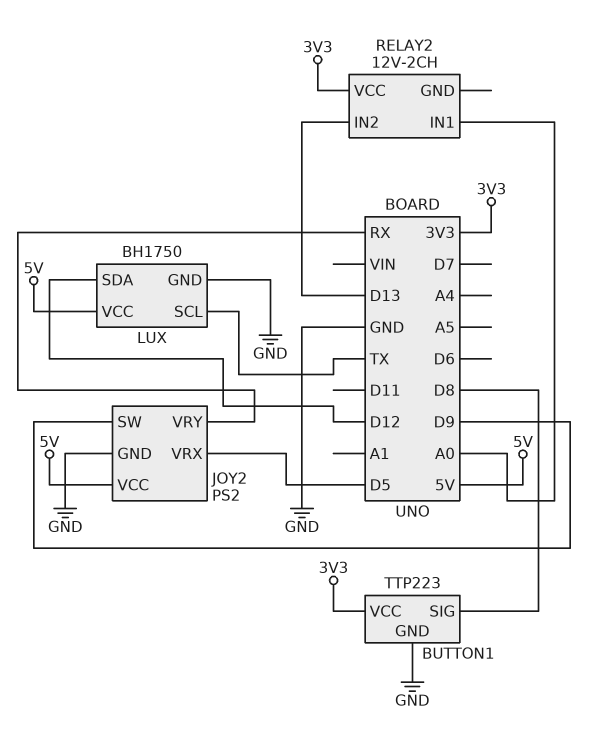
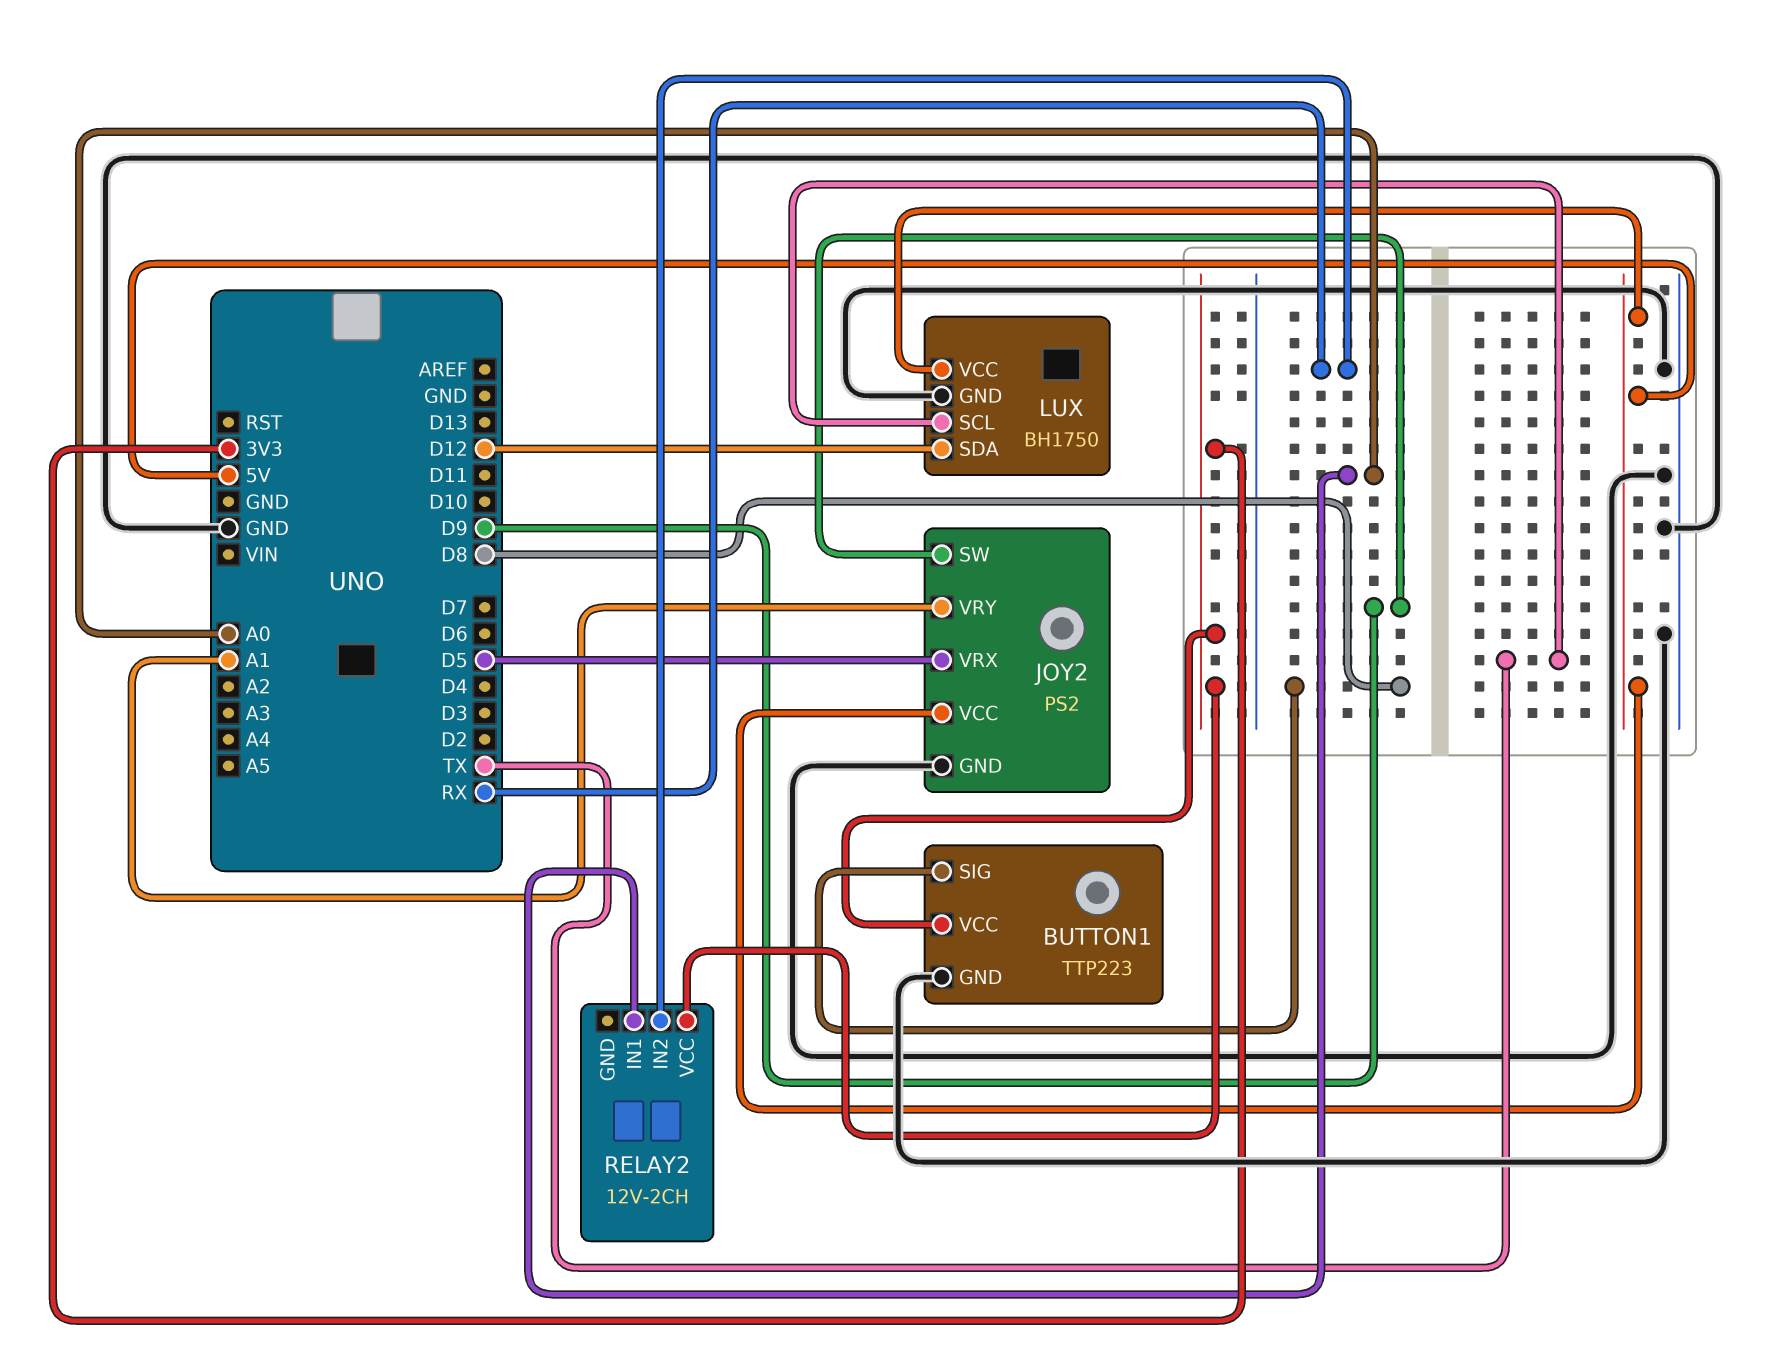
JOY2 pin VRY: RX -> A1
RELAY2 pin IN2: D13 -> RX

